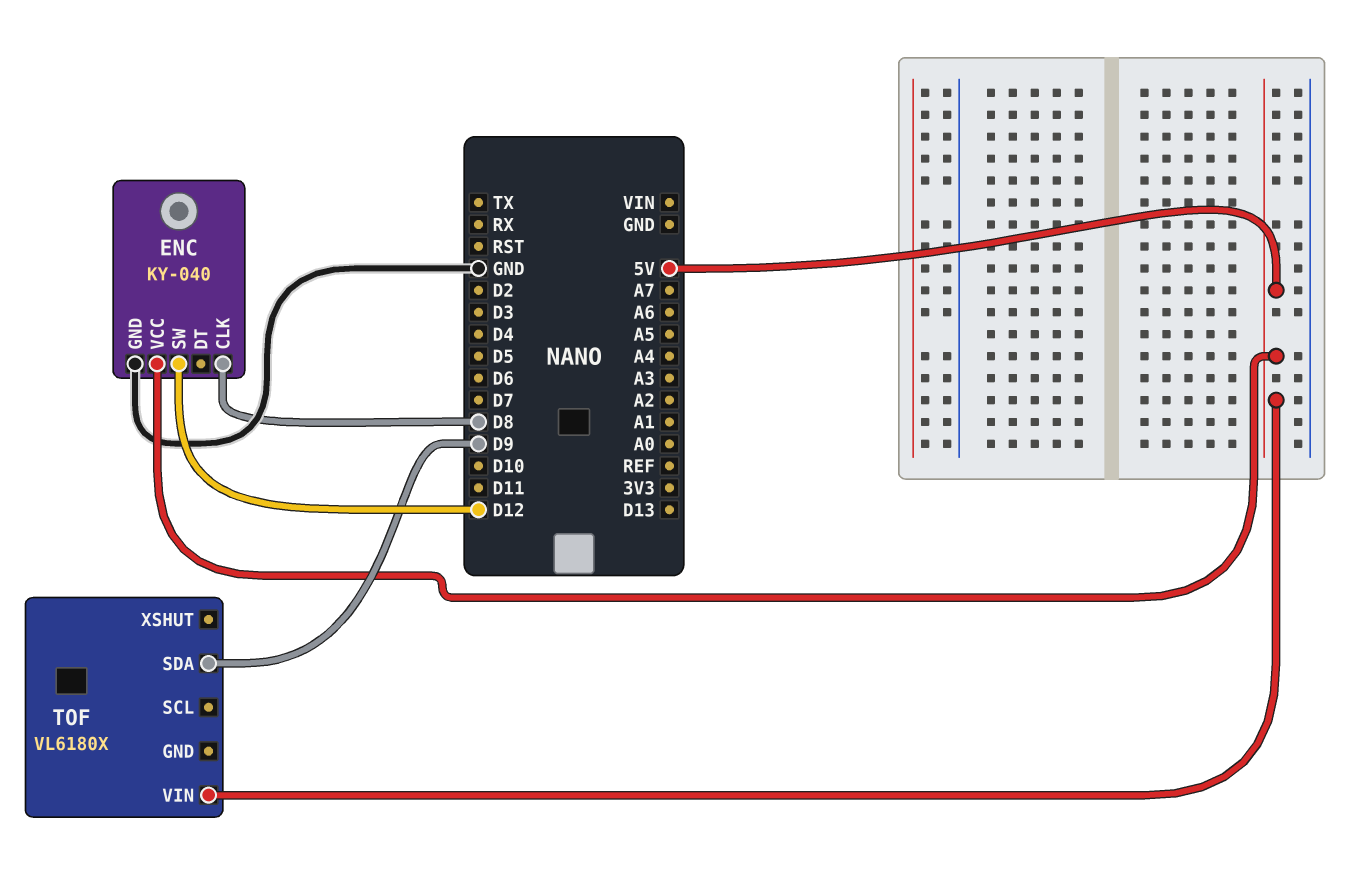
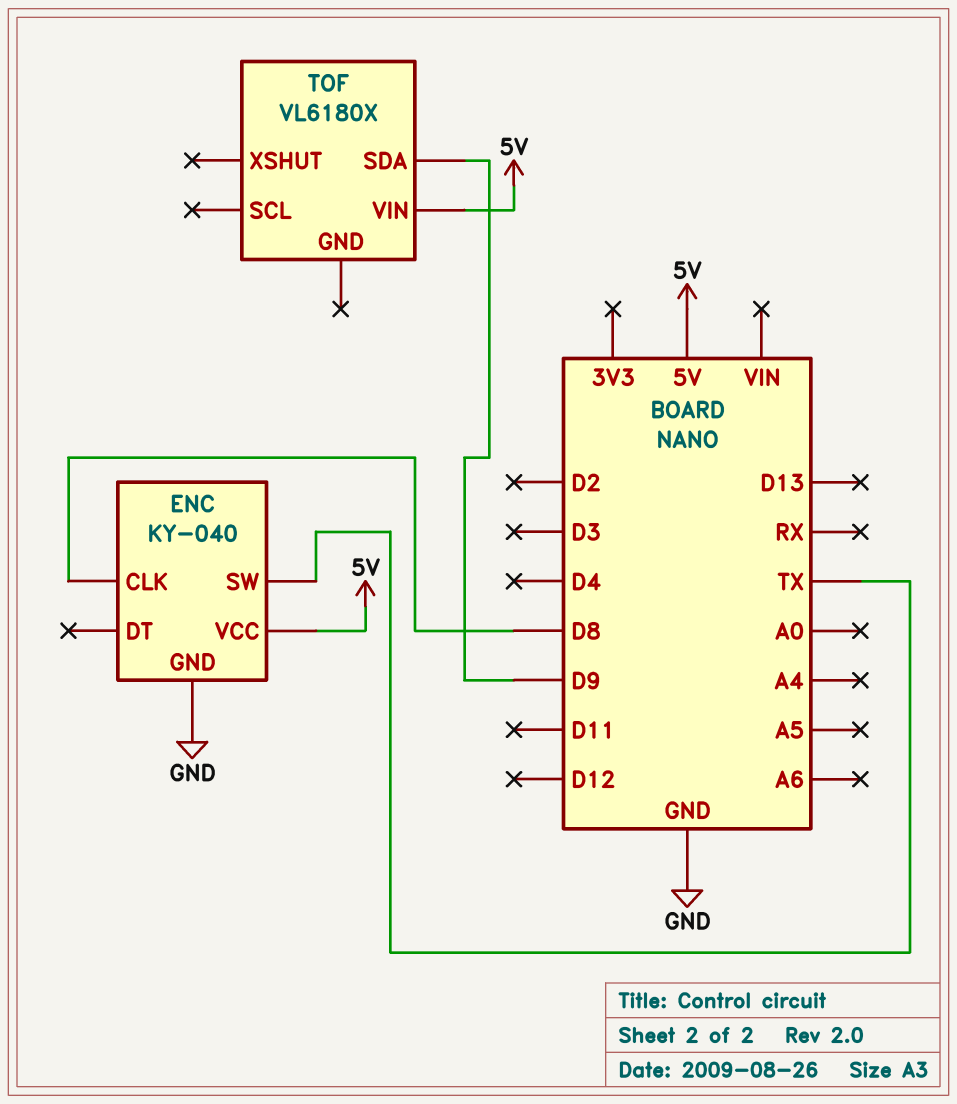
ENC pin SW: D12 -> TX

